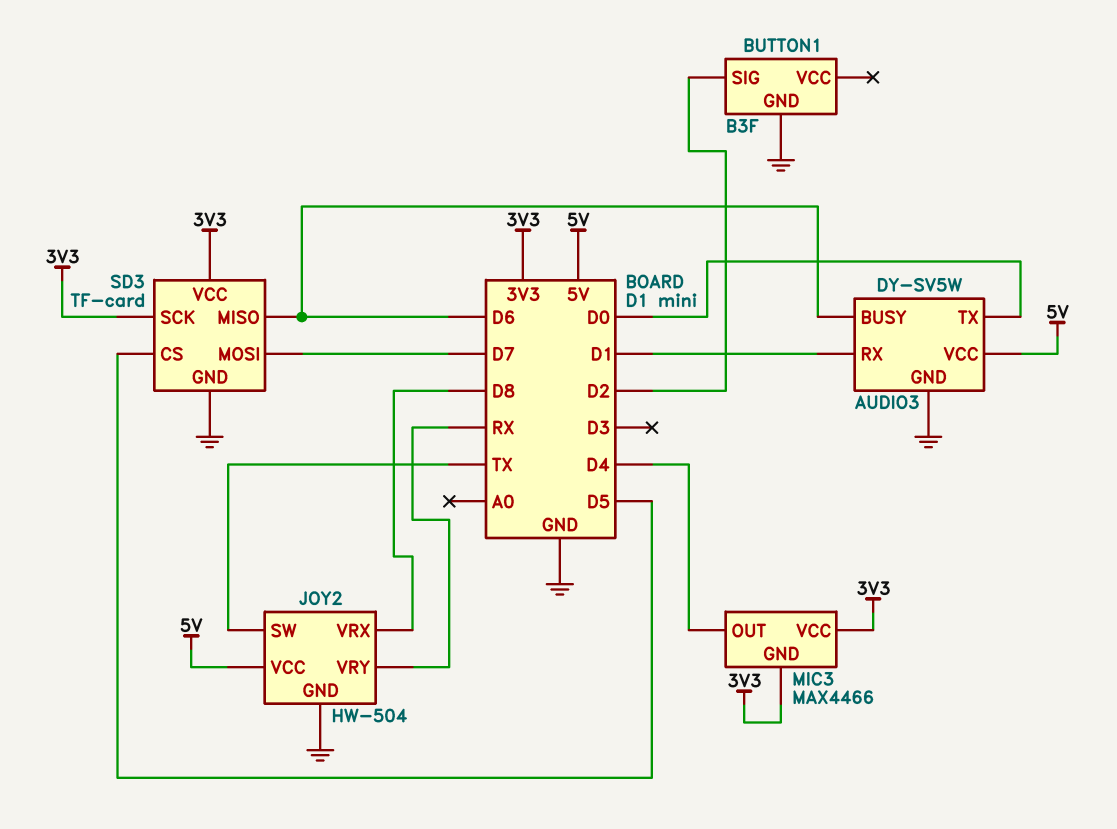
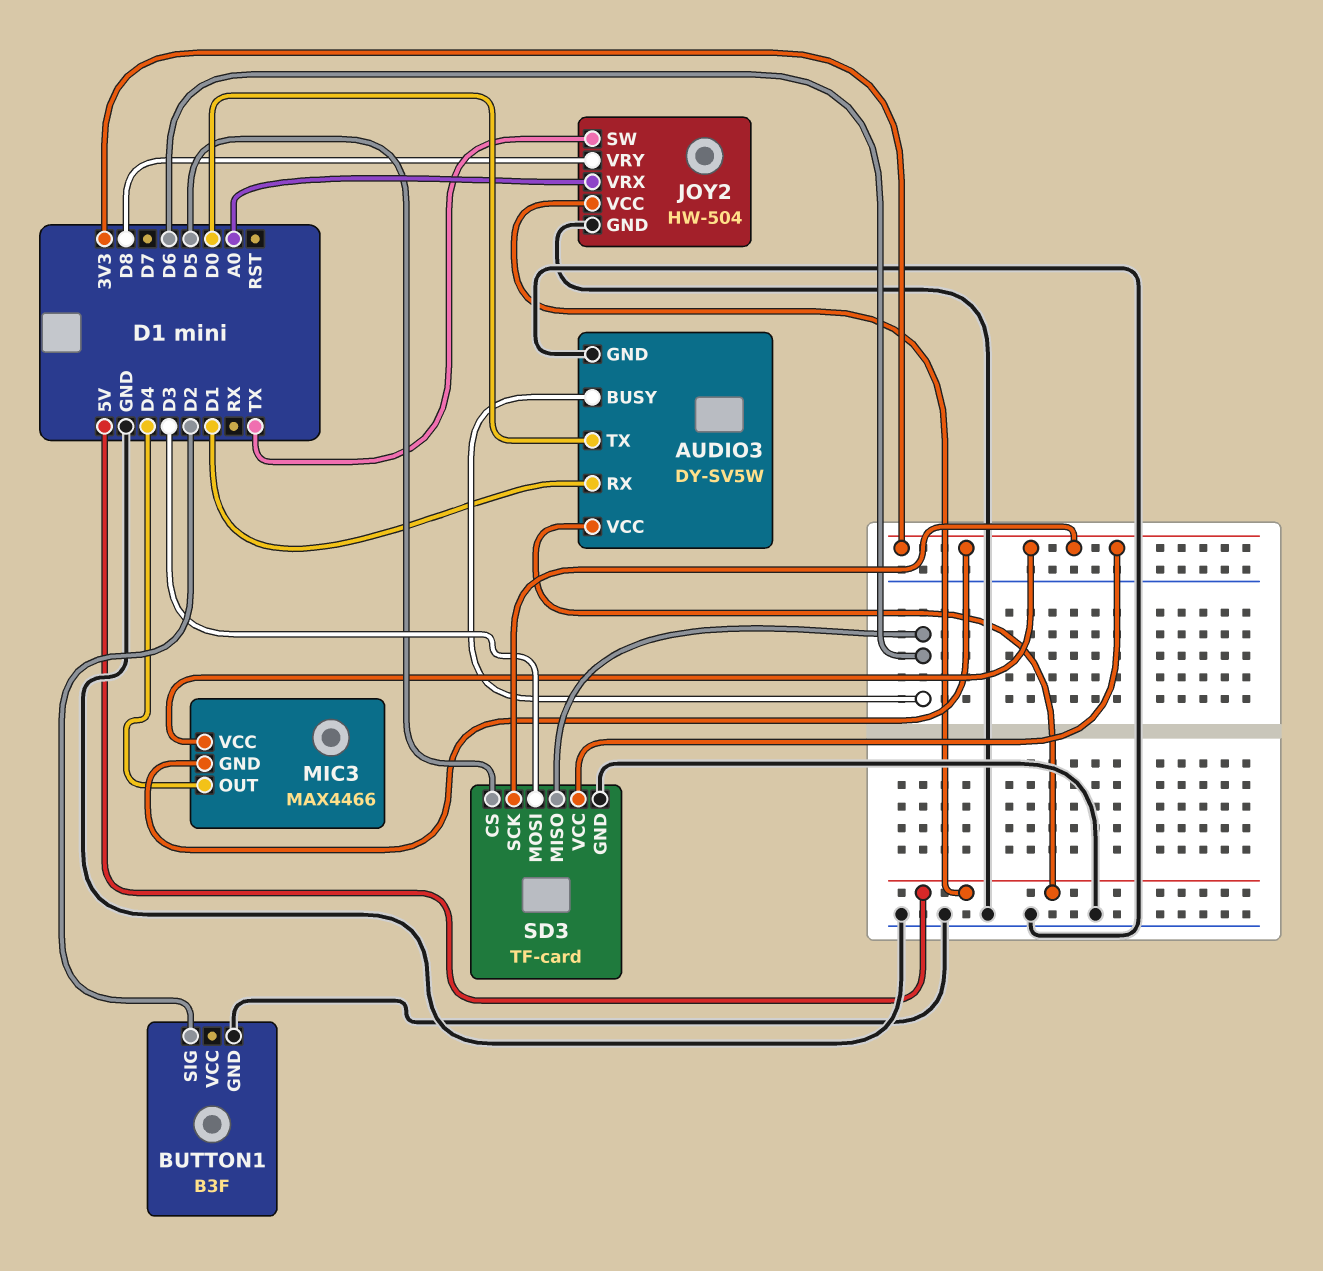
JOY2 pin VRX: D8 -> A0
JOY2 pin VRY: RX -> D8
SD3 pin MOSI: D7 -> D3

